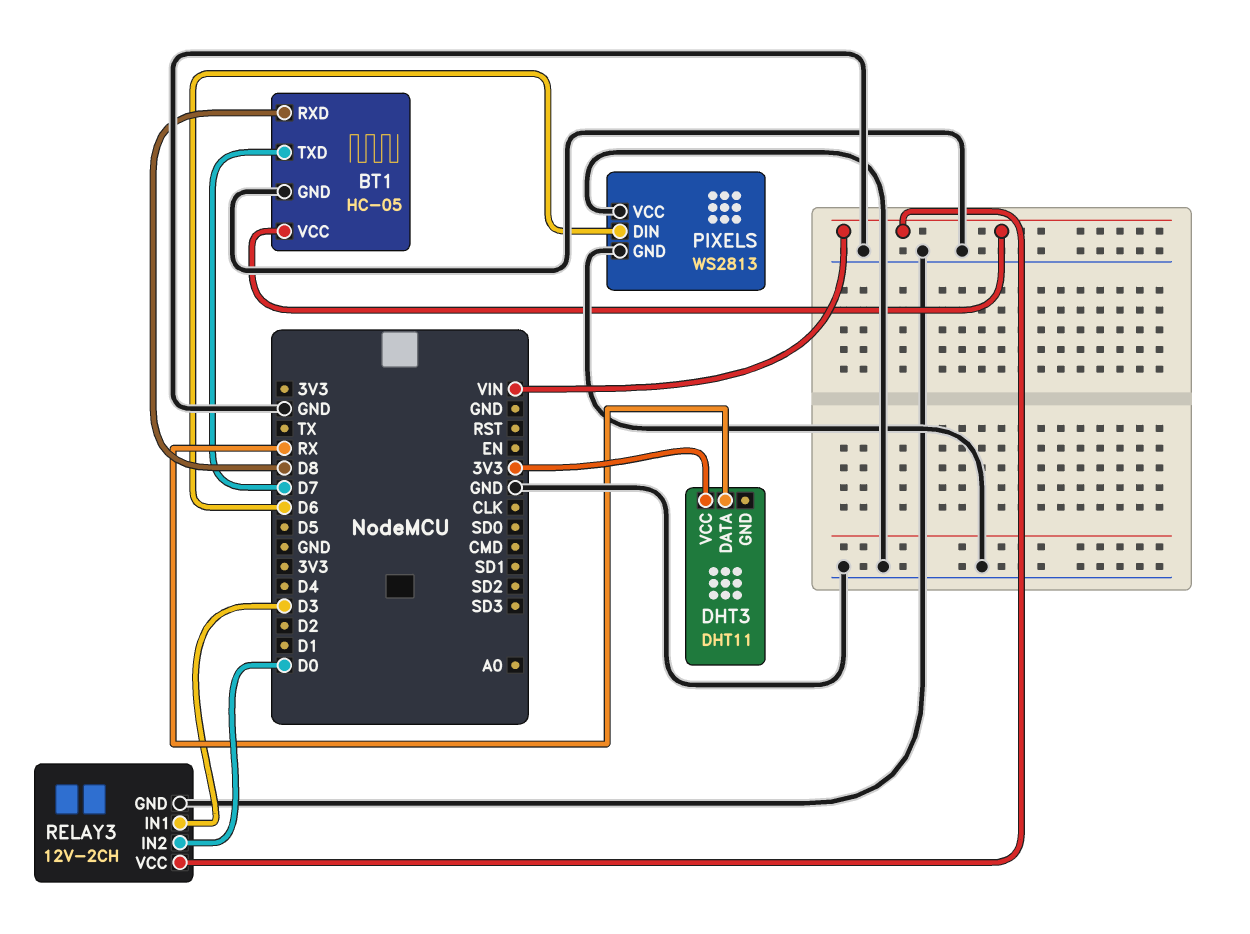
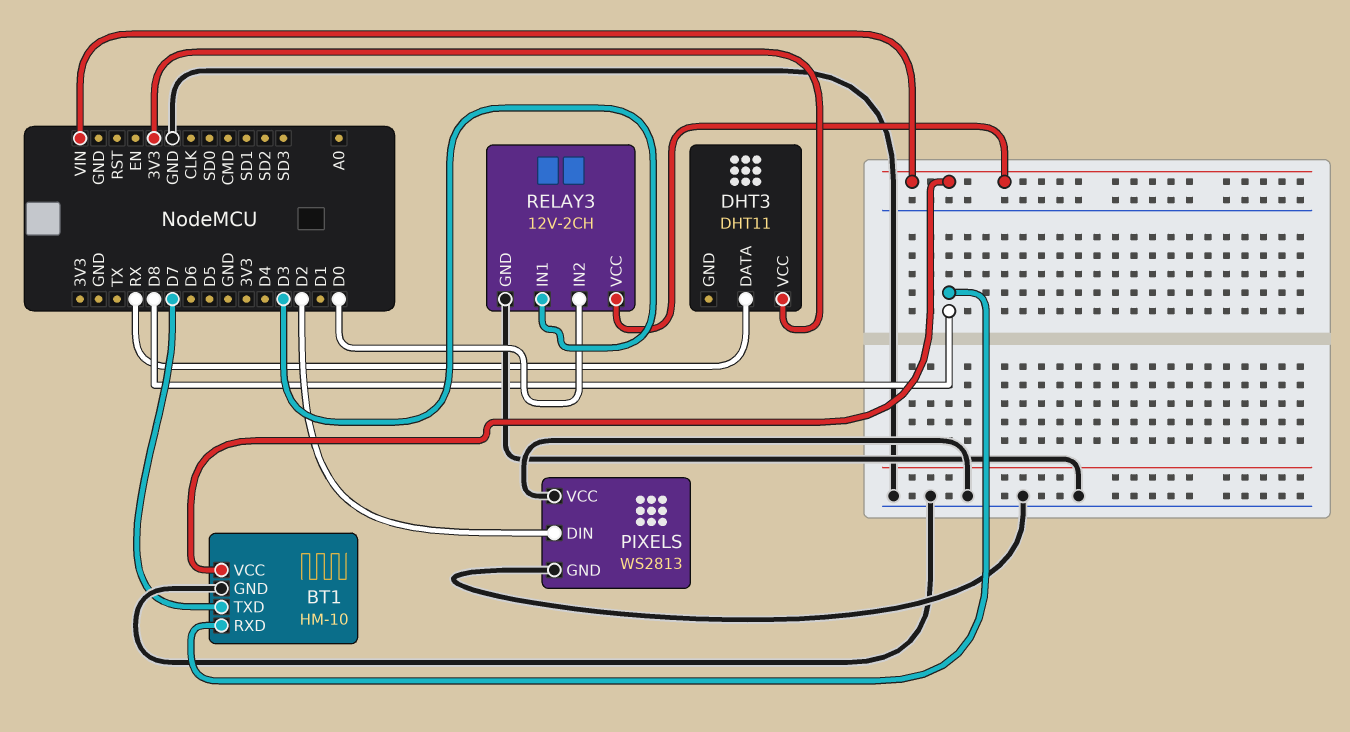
BT1: HC-05 -> HM-10
PIXELS pin DIN: D6 -> D2

